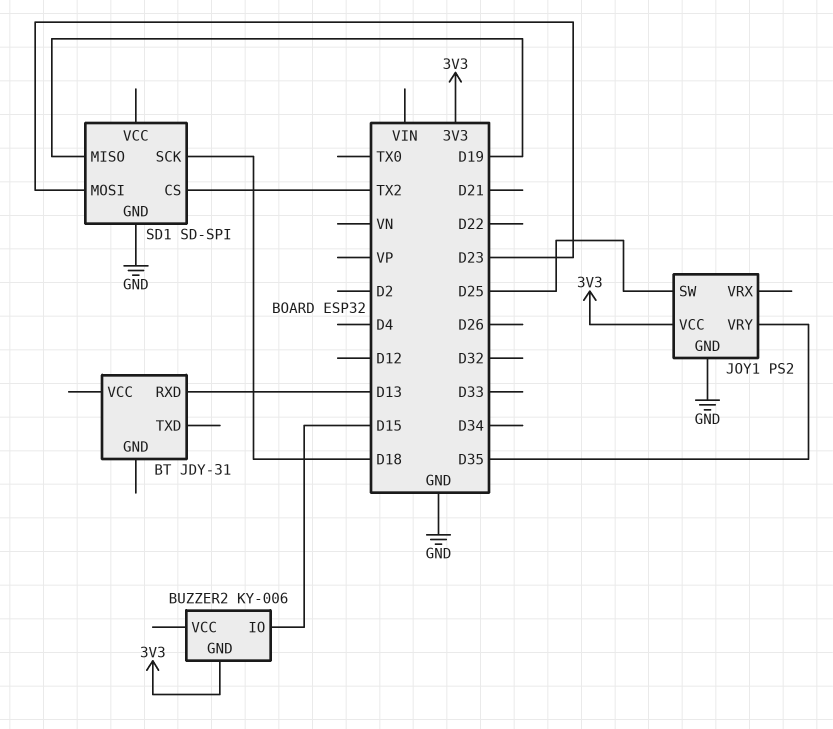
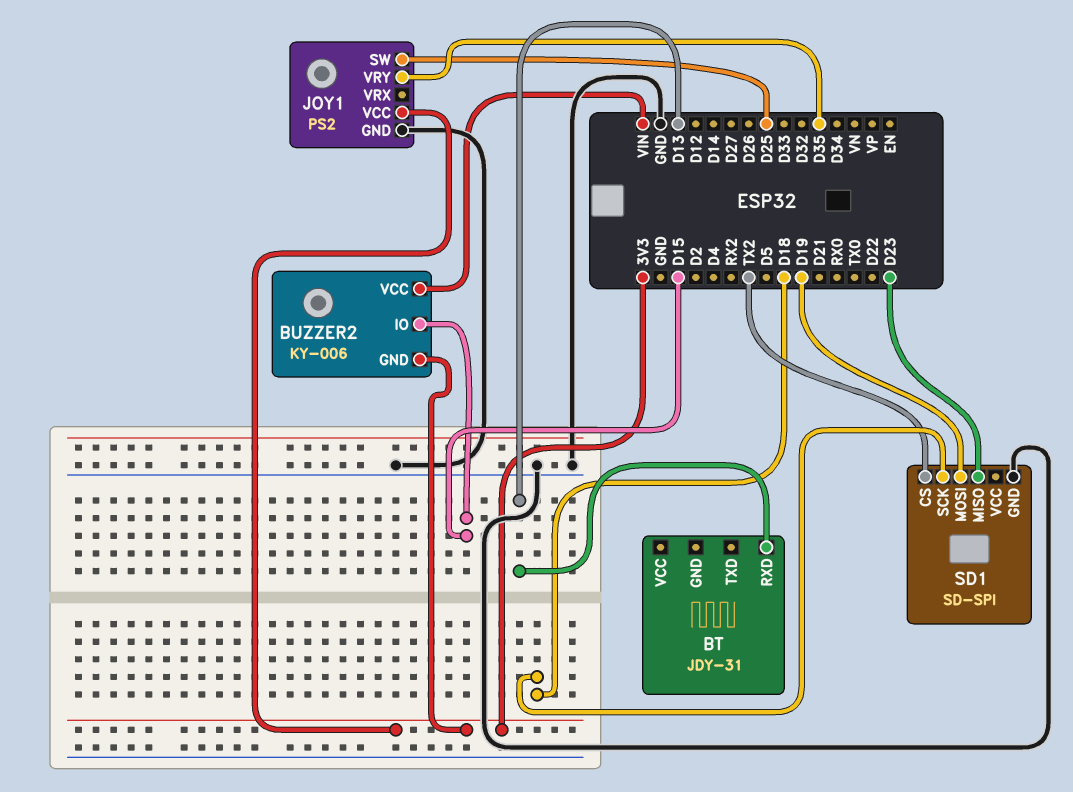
BUZZER2 pin VCC: none -> VIN
SD1 pin MISO: D19 -> D23
SD1 pin MOSI: D23 -> D19

